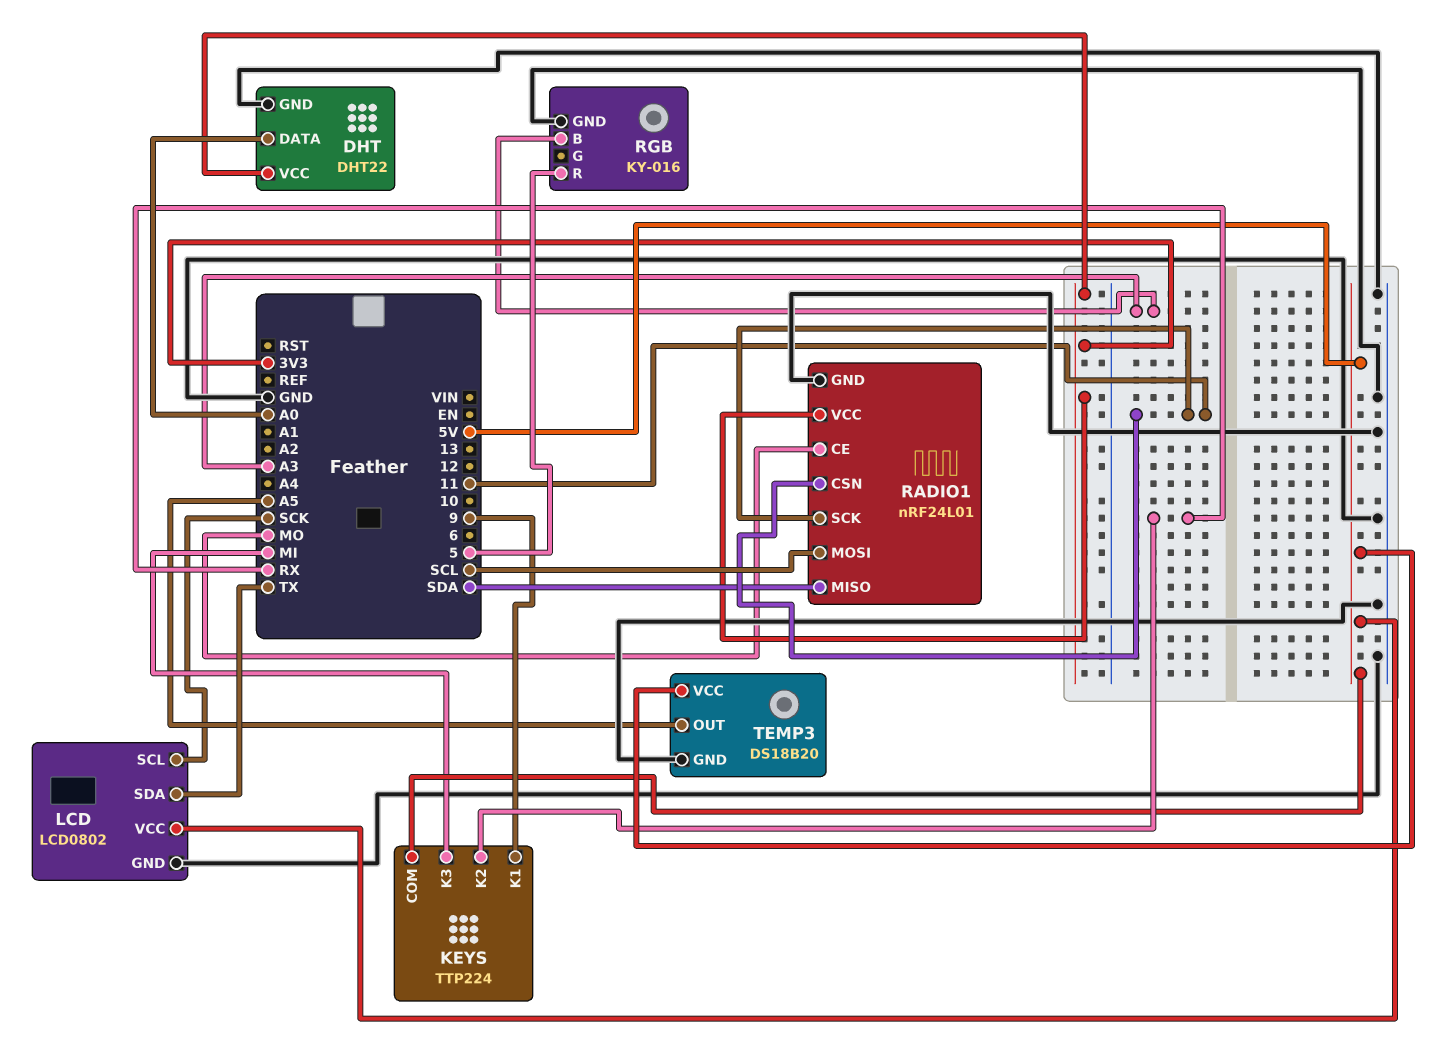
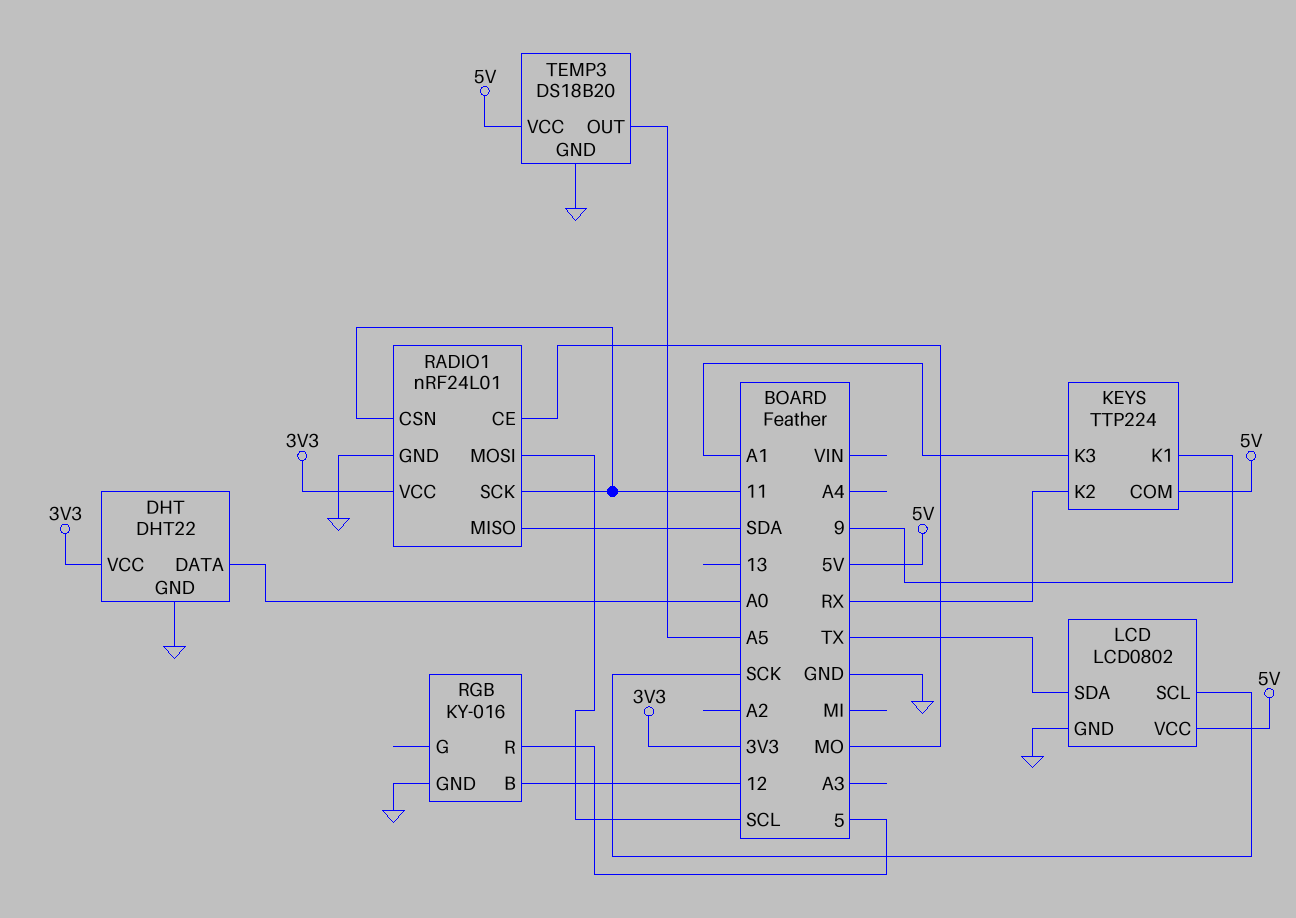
KEYS pin K3: MI -> A1
RGB pin B: A3 -> 12

